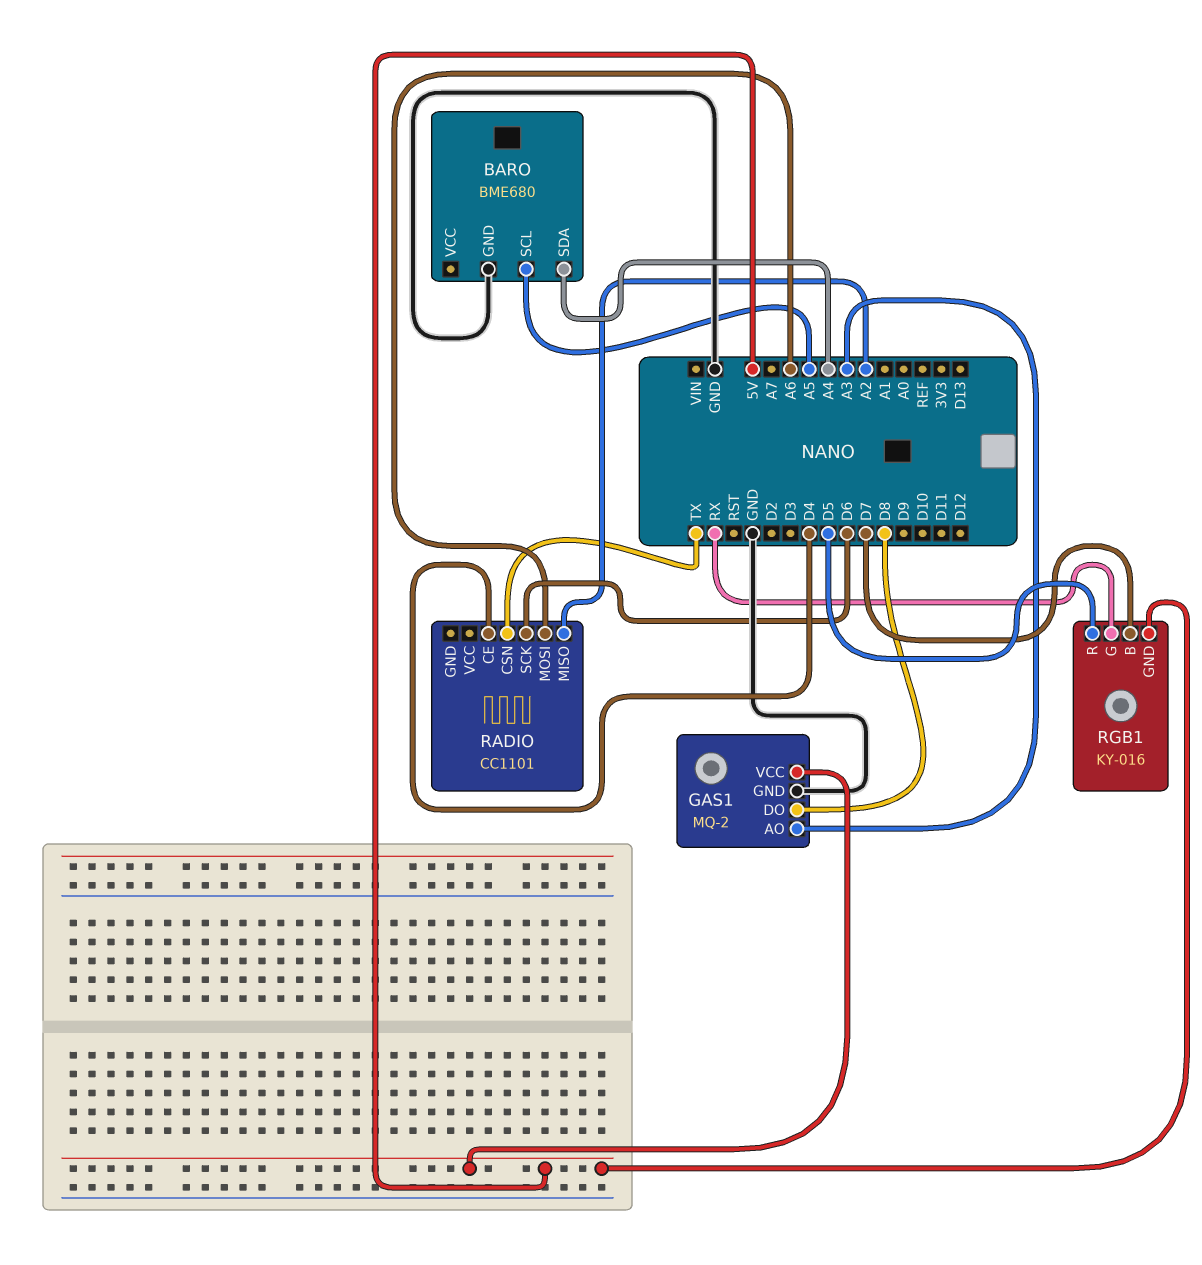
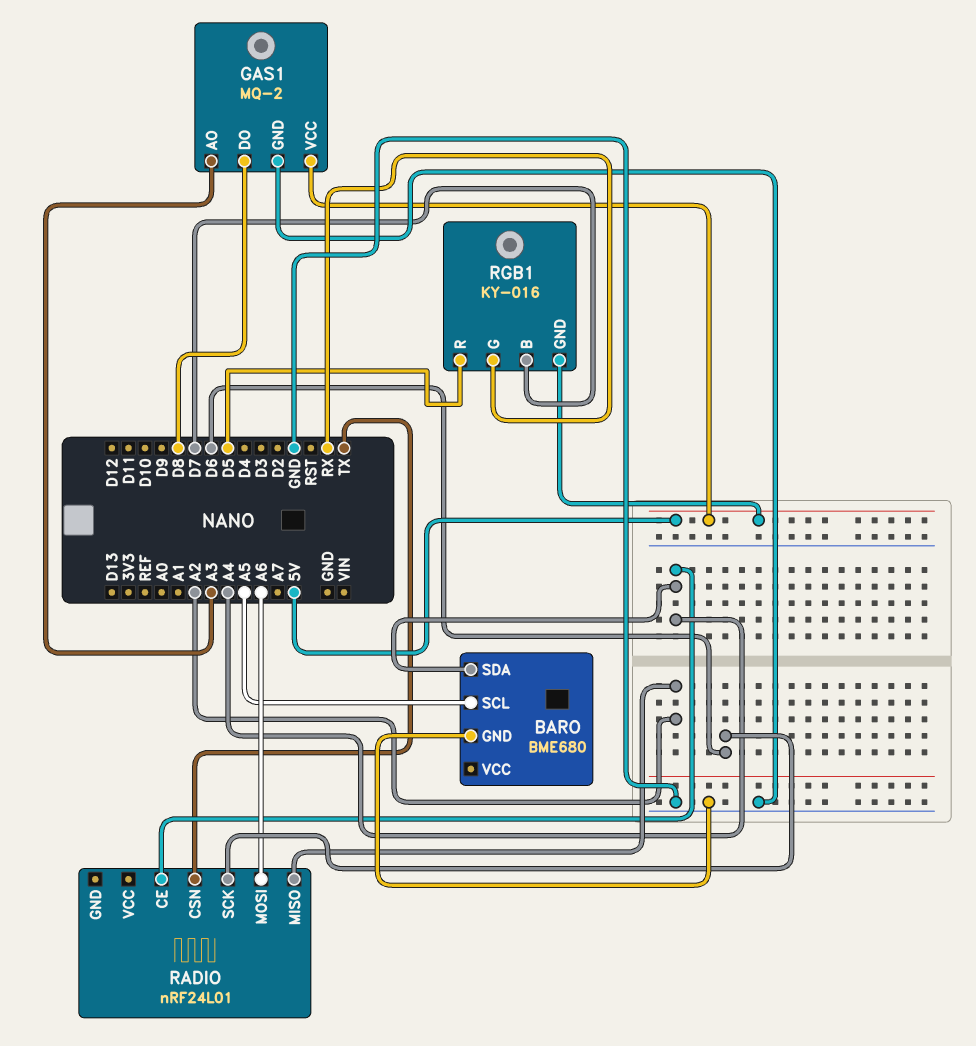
RADIO: CC1101 -> nRF24L01
RADIO pin CE: D4 -> A4

